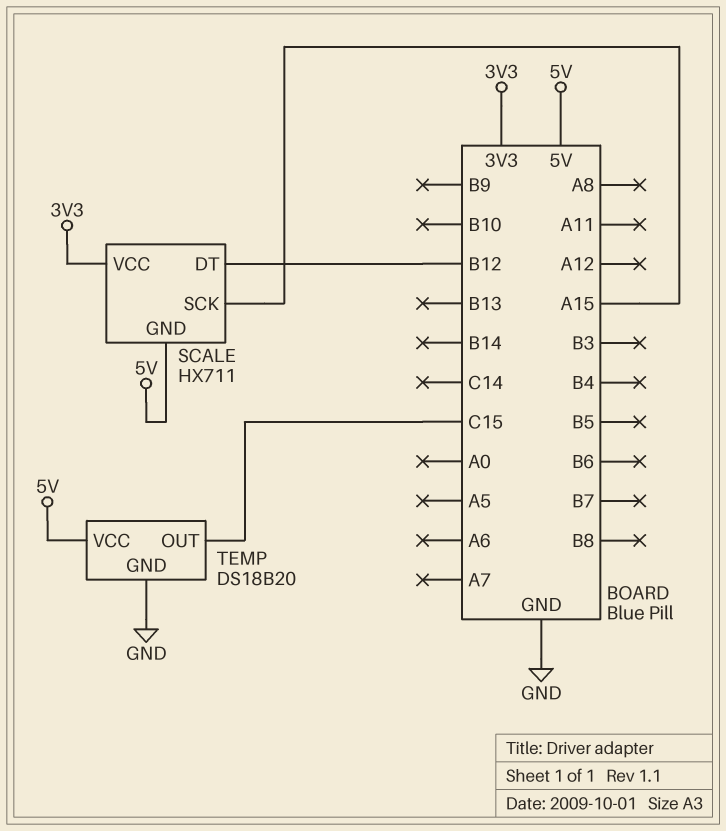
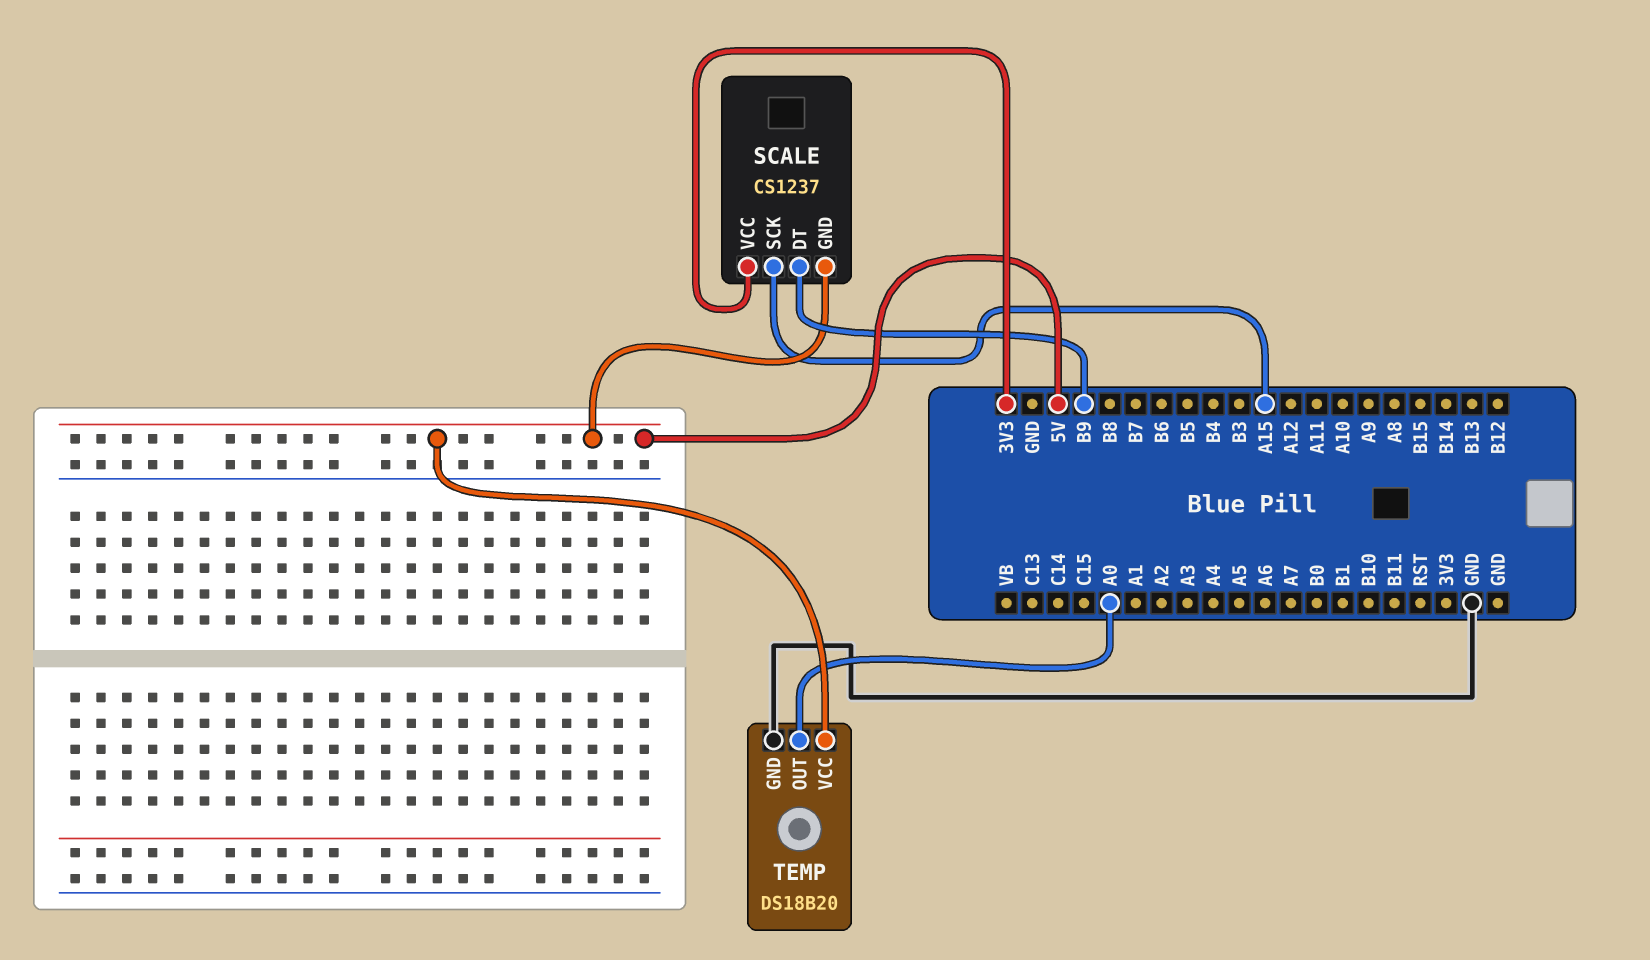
SCALE: HX711 -> CS1237
SCALE pin DT: B12 -> B9
TEMP pin OUT: C15 -> A0

